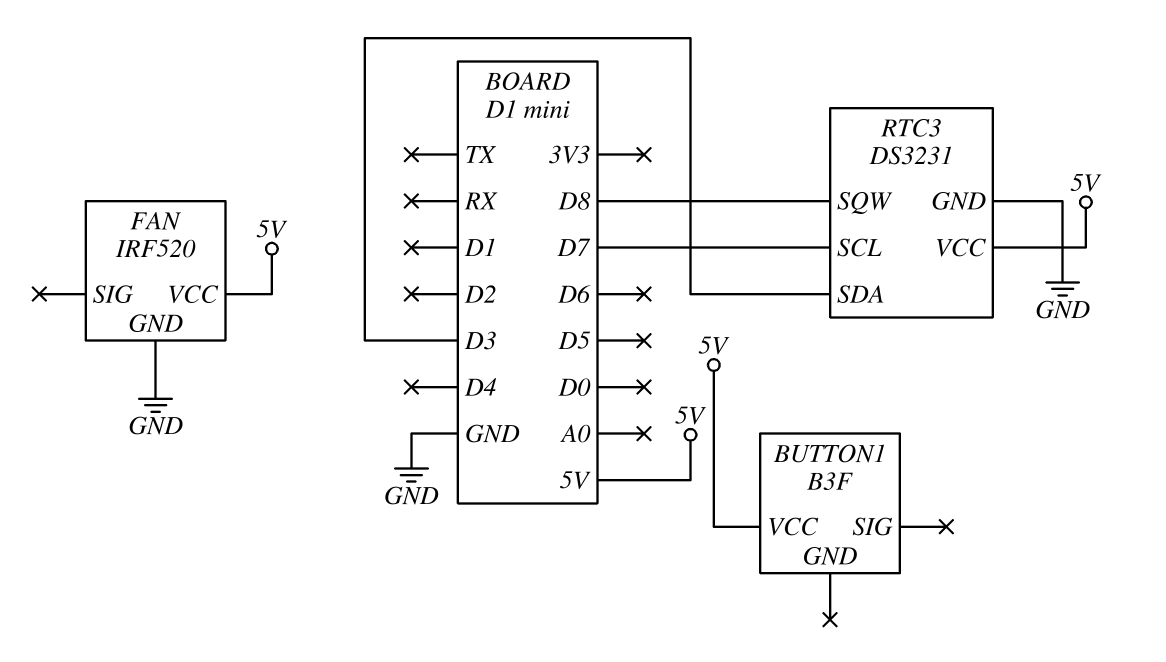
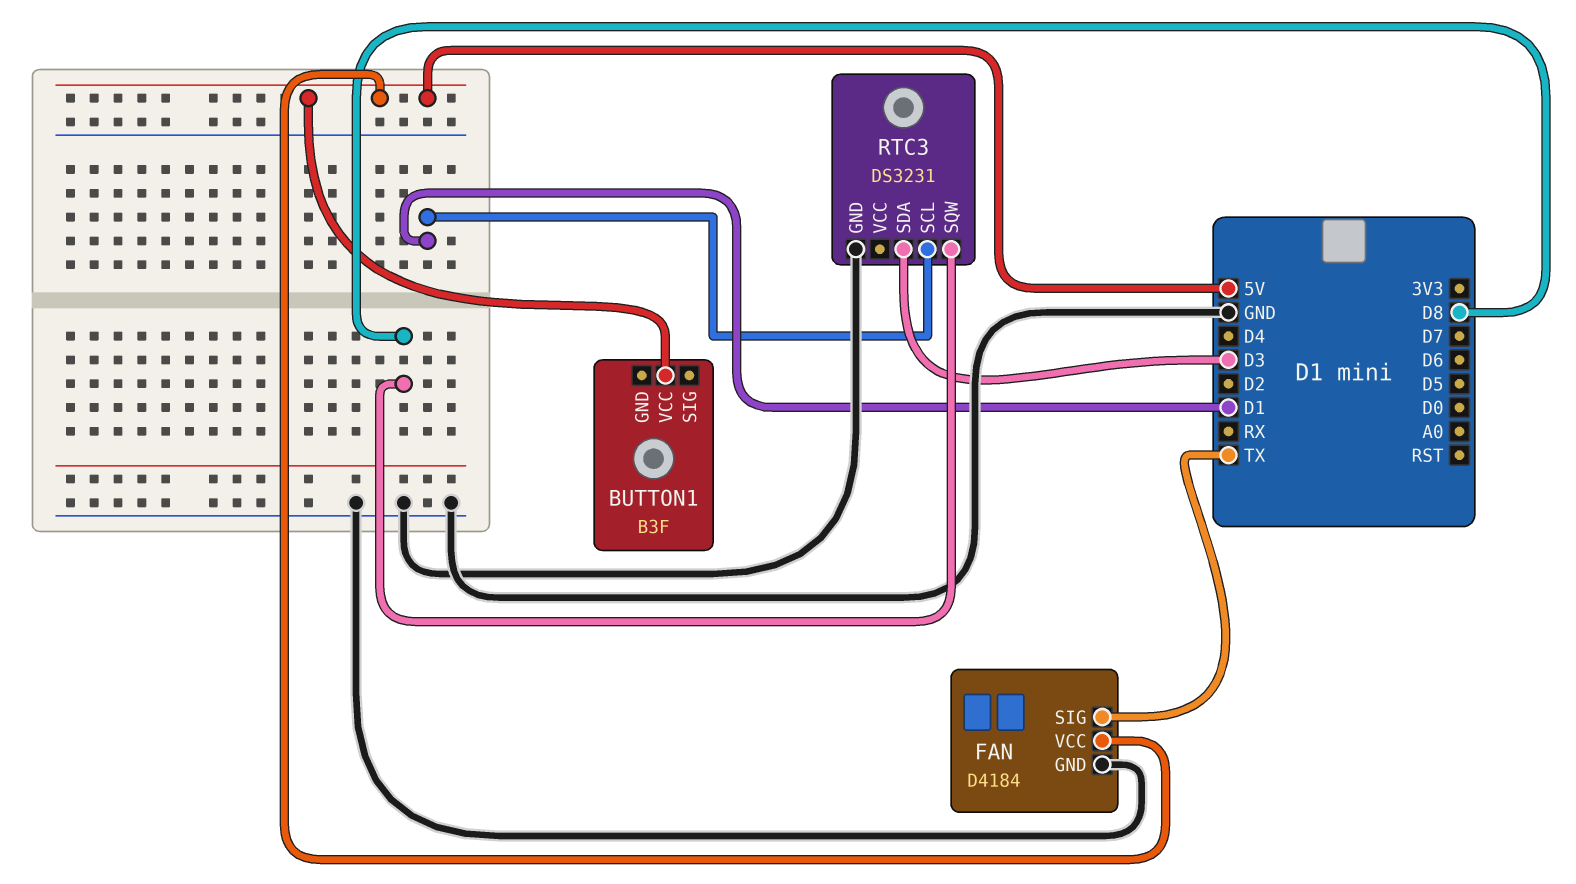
FAN: IRF520 -> D4184
FAN pin SIG: none -> TX
RTC3 pin SCL: D7 -> D1
RTC3 pin VCC: 5V -> none

